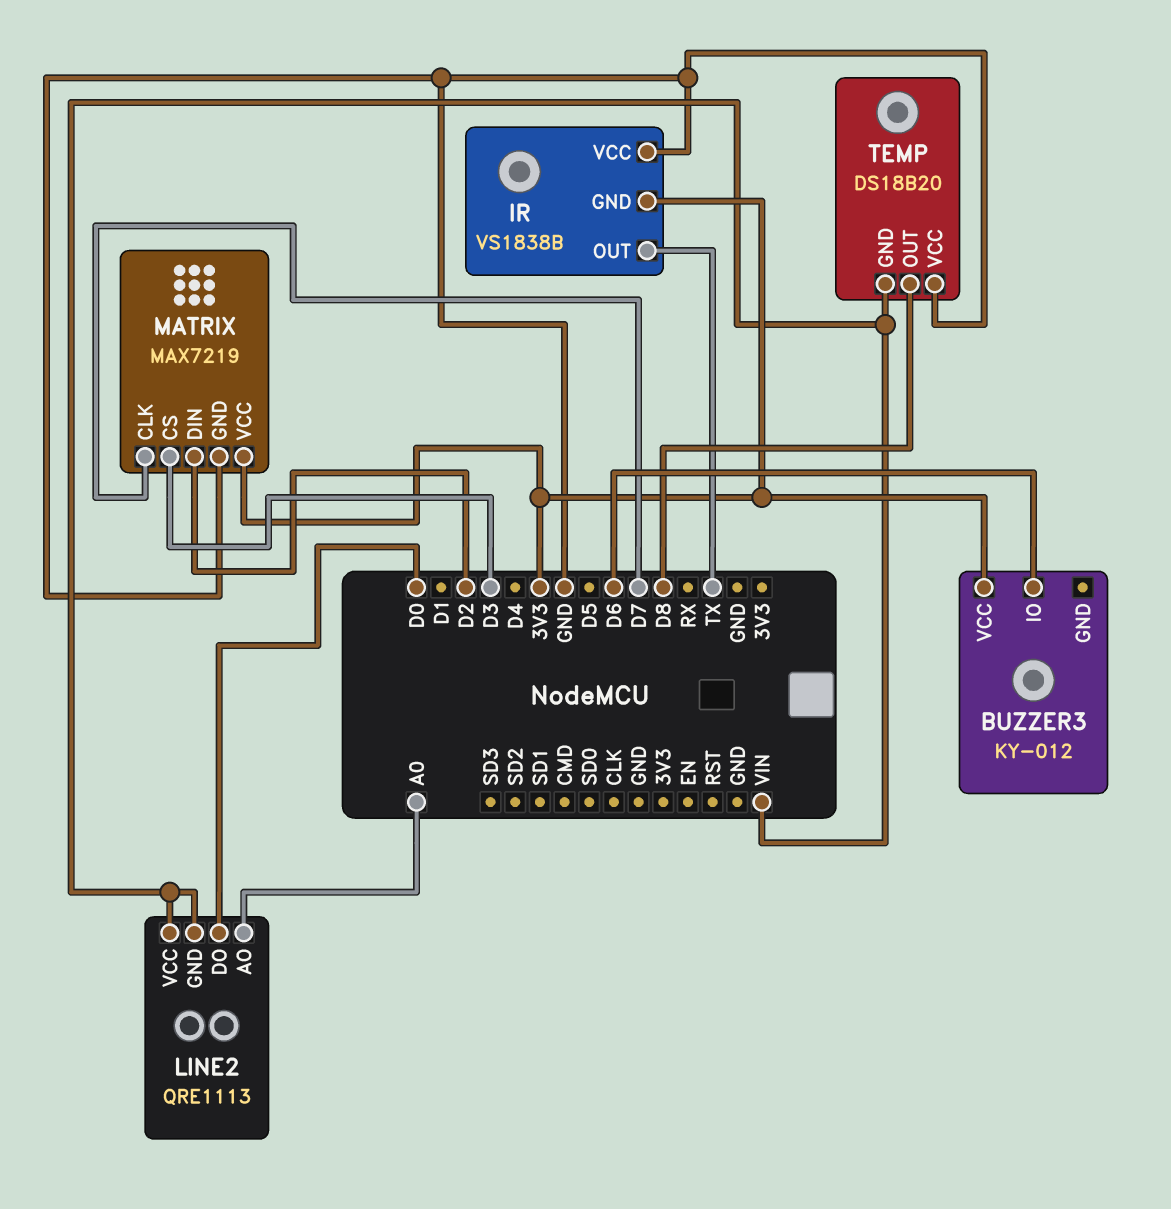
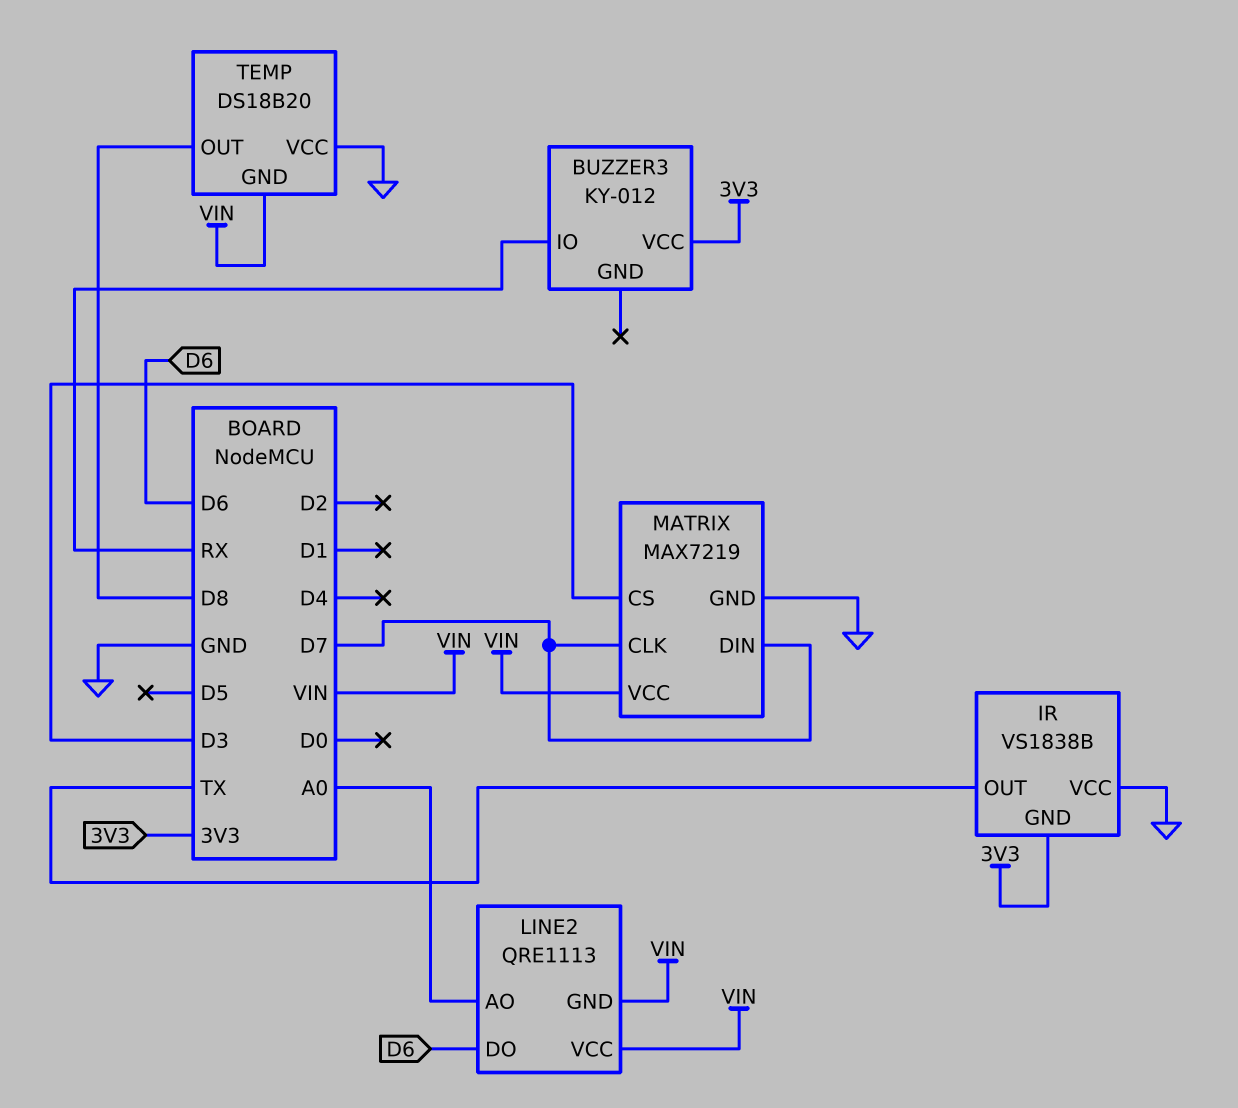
BUZZER3 pin IO: D6 -> RX
LINE2 pin DO: D0 -> D6
MATRIX pin DIN: D2 -> D7
MATRIX pin VCC: 3V3 -> VIN

